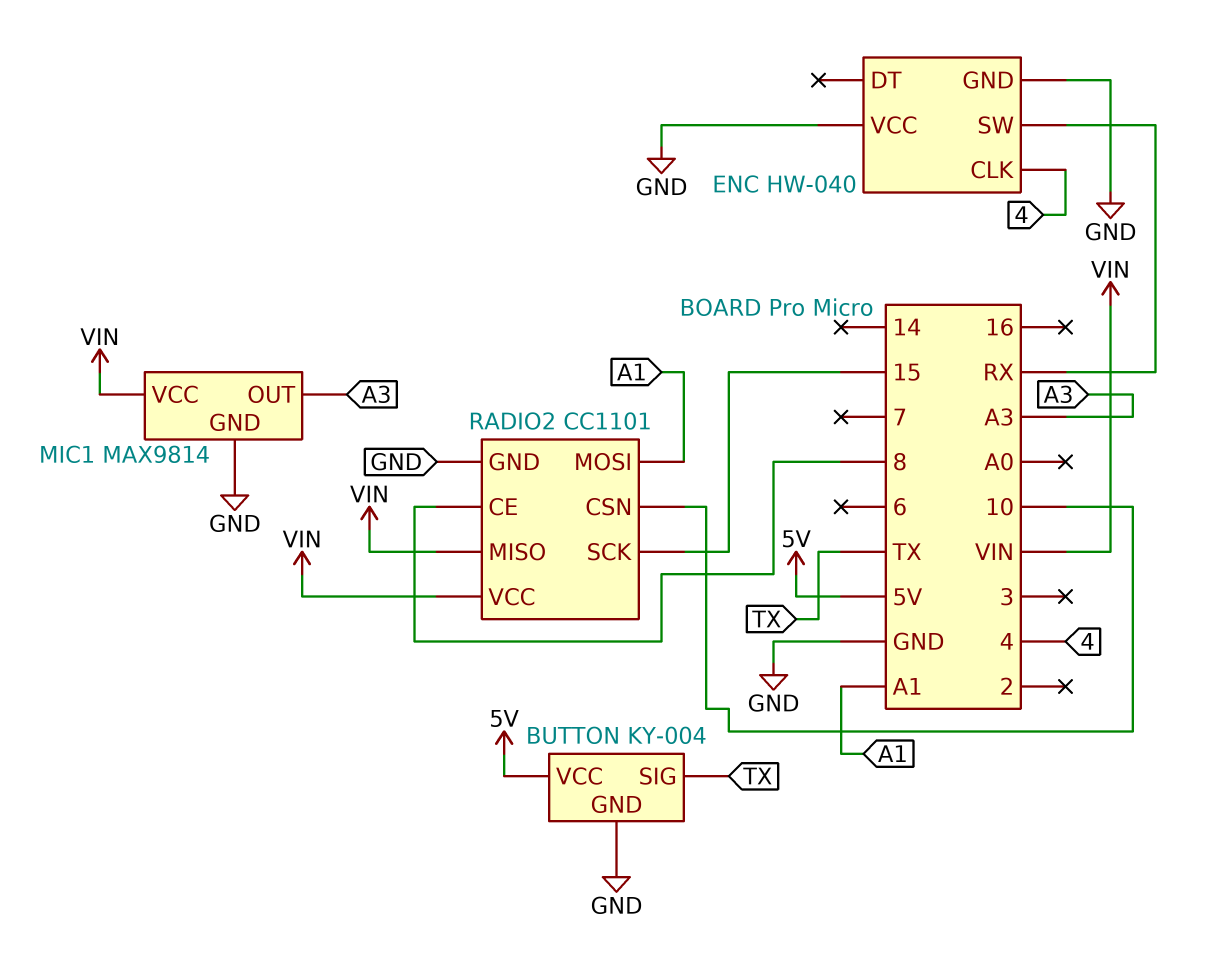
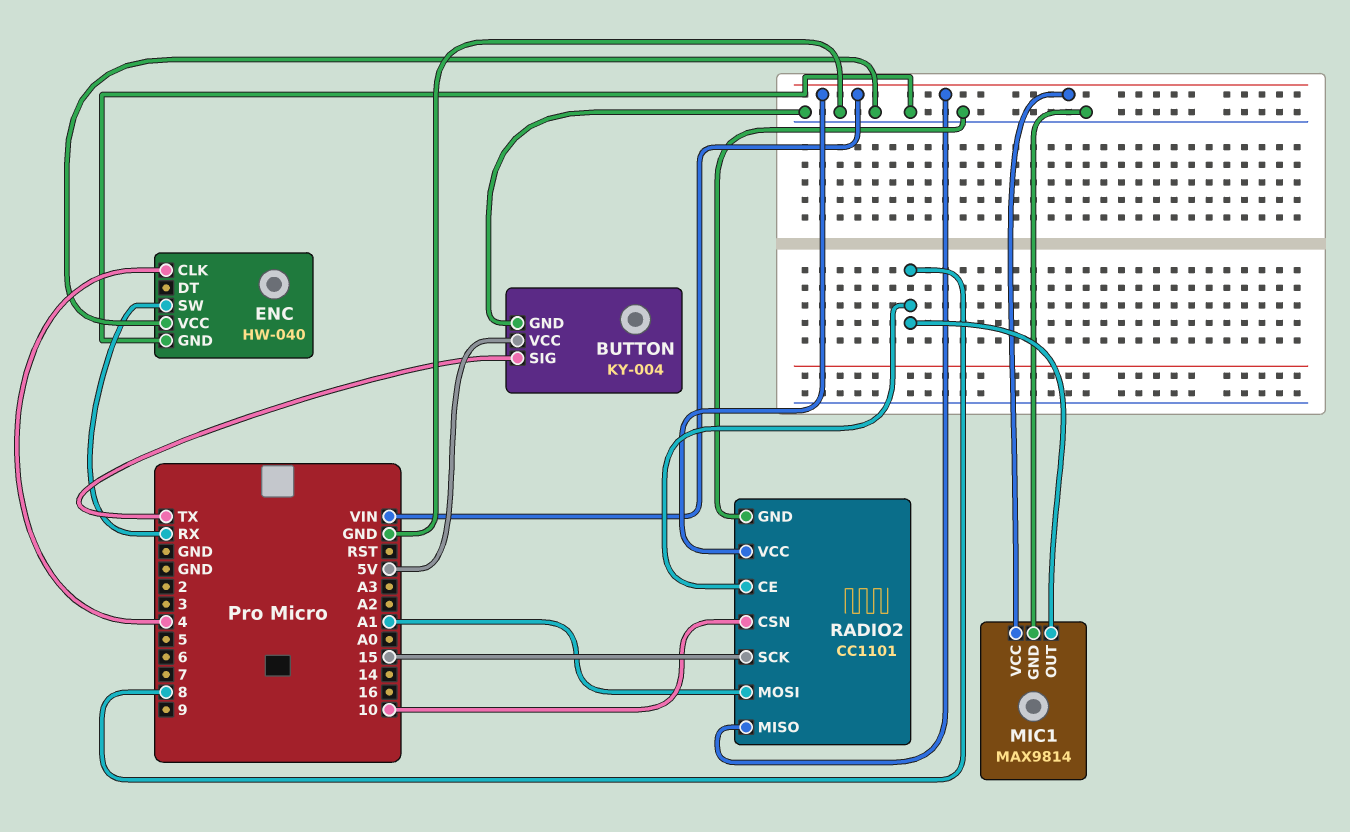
MIC1 pin OUT: A3 -> 8

